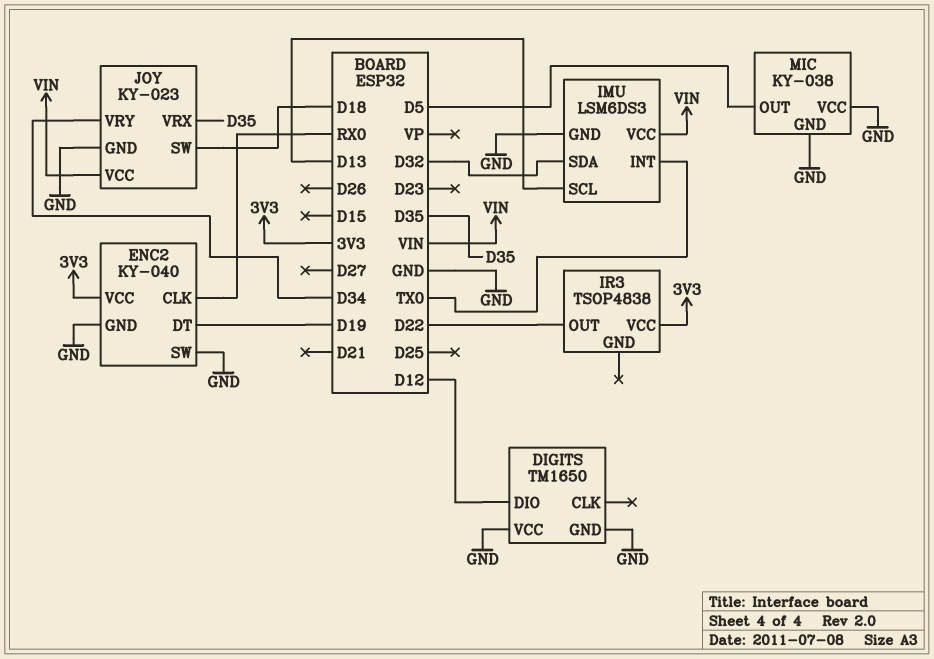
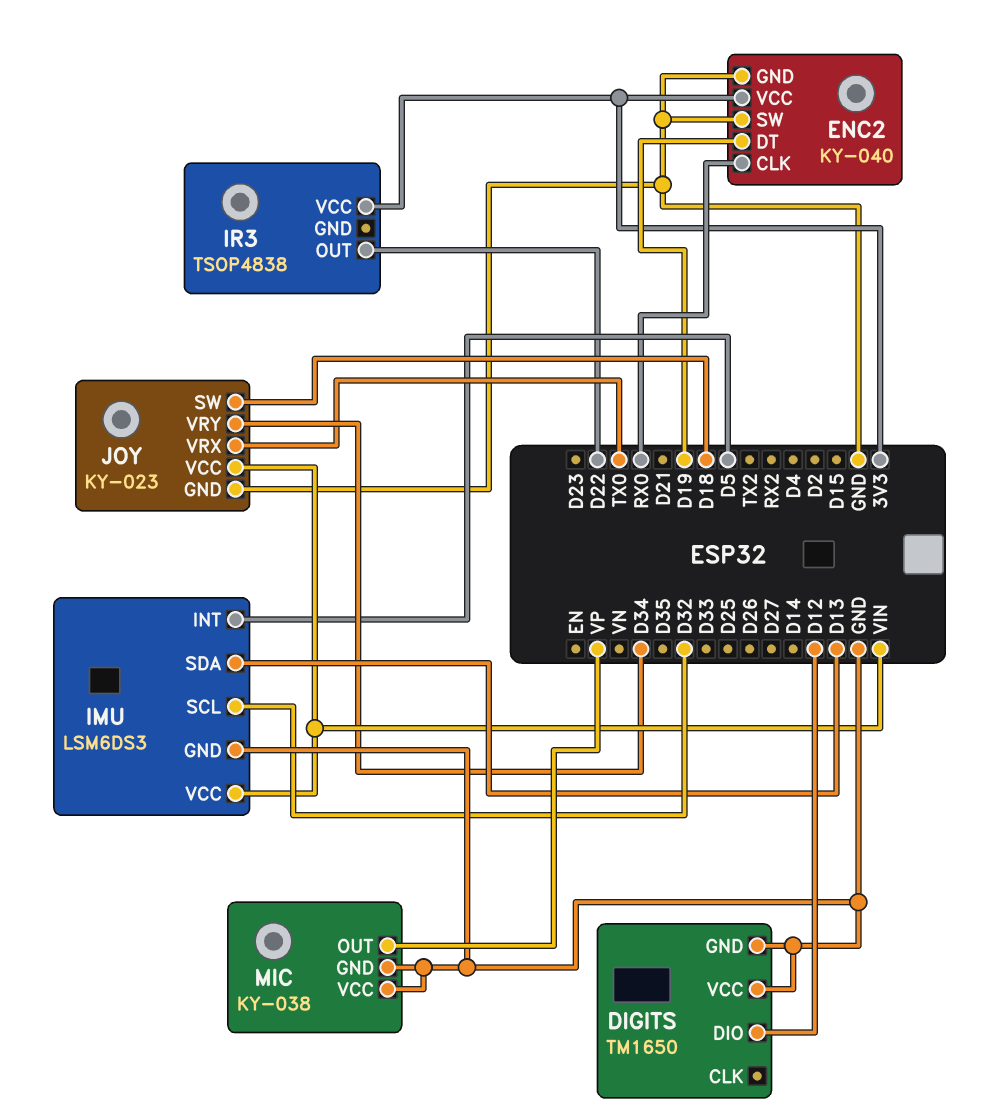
IMU pin INT: TX0 -> D5
IMU pin SCL: D13 -> D32
IMU pin SDA: D32 -> D13
JOY pin VRX: D35 -> TX0
MIC pin OUT: D5 -> VP

